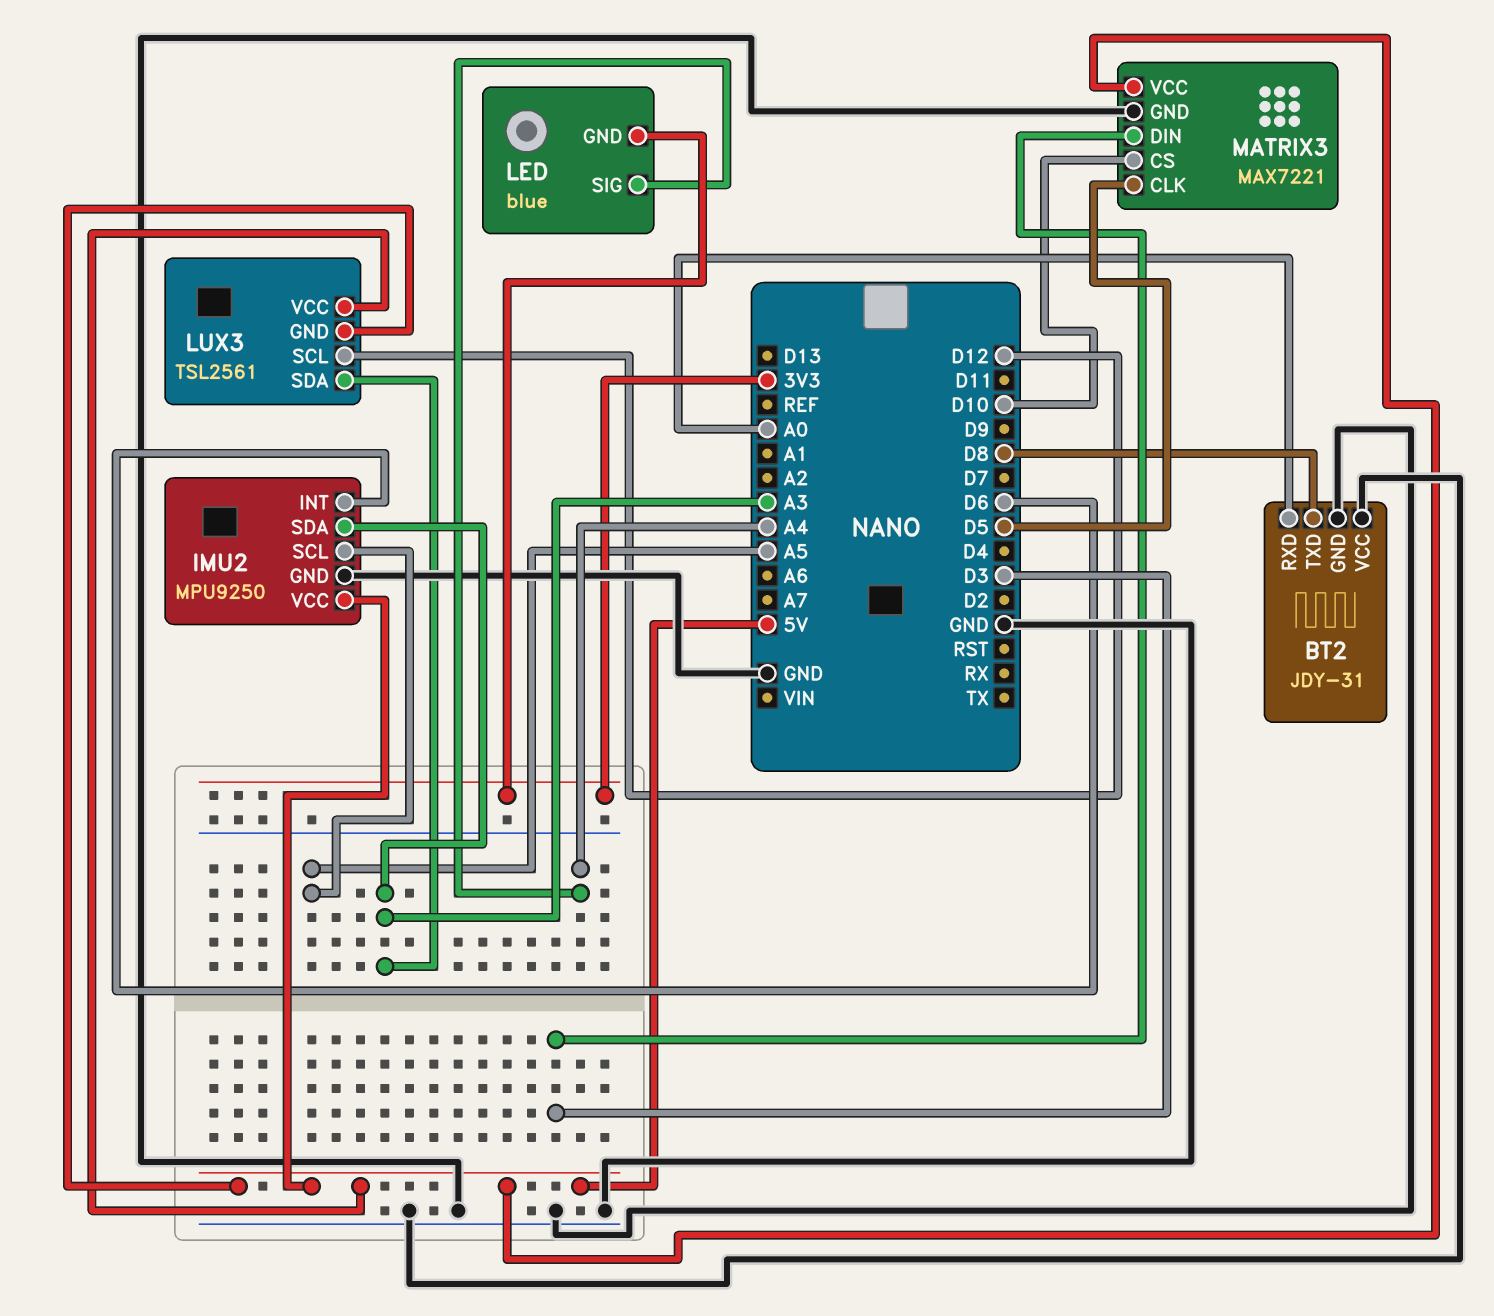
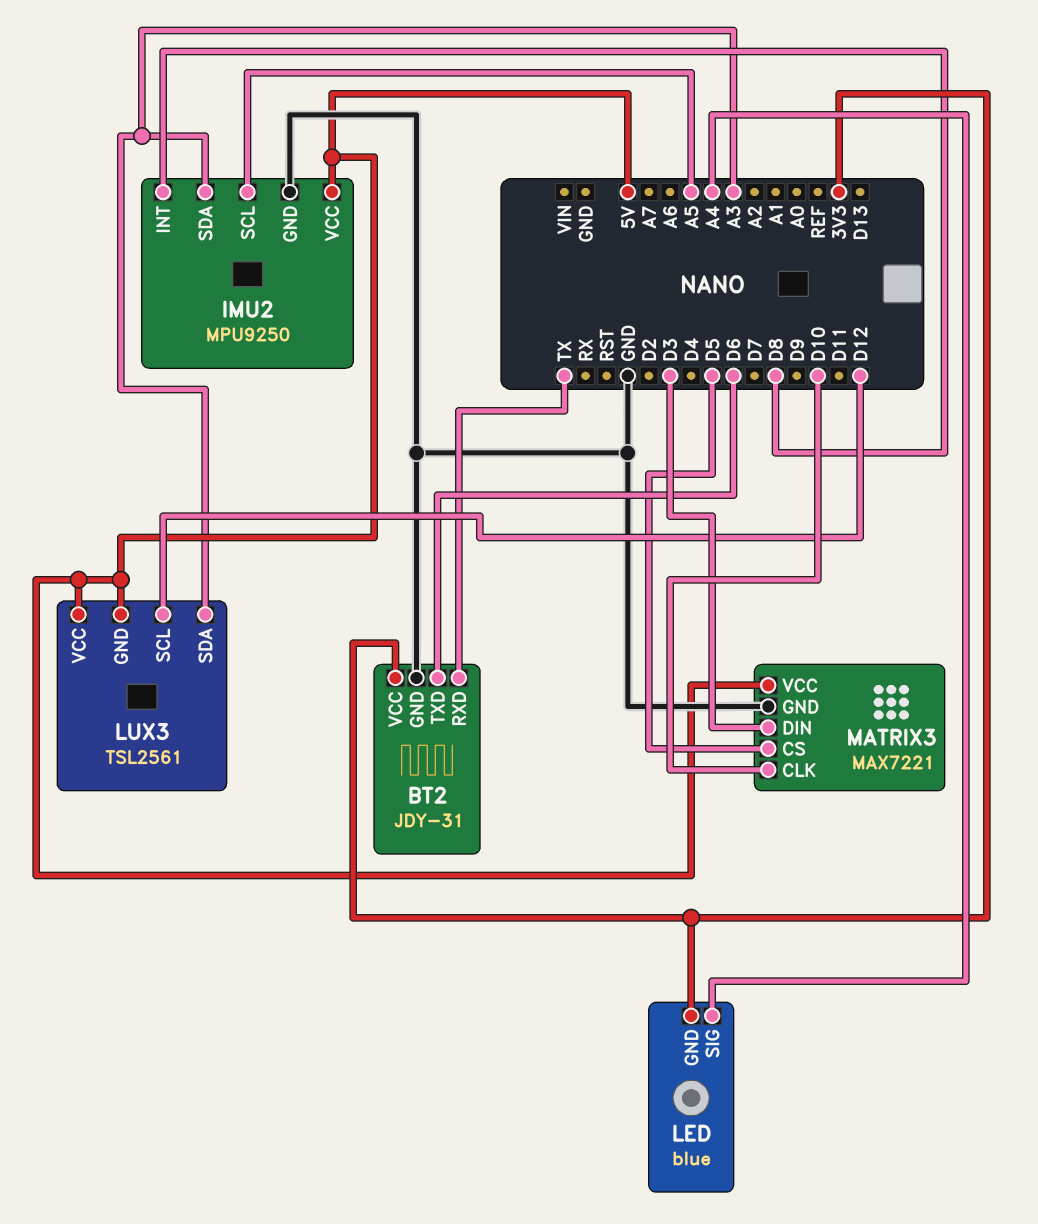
BT2 pin RXD: A0 -> TX
BT2 pin TXD: D8 -> D6
BT2 pin VCC: GND -> 3V3
IMU2 pin INT: D6 -> D8
MATRIX3 pin CLK: D5 -> D10
MATRIX3 pin CS: D10 -> D5

